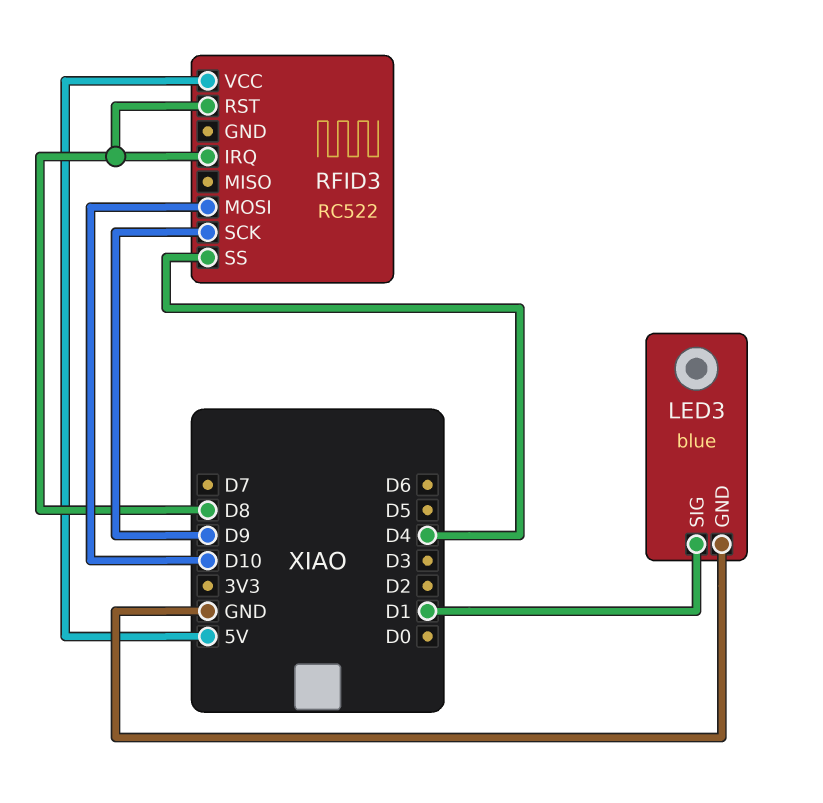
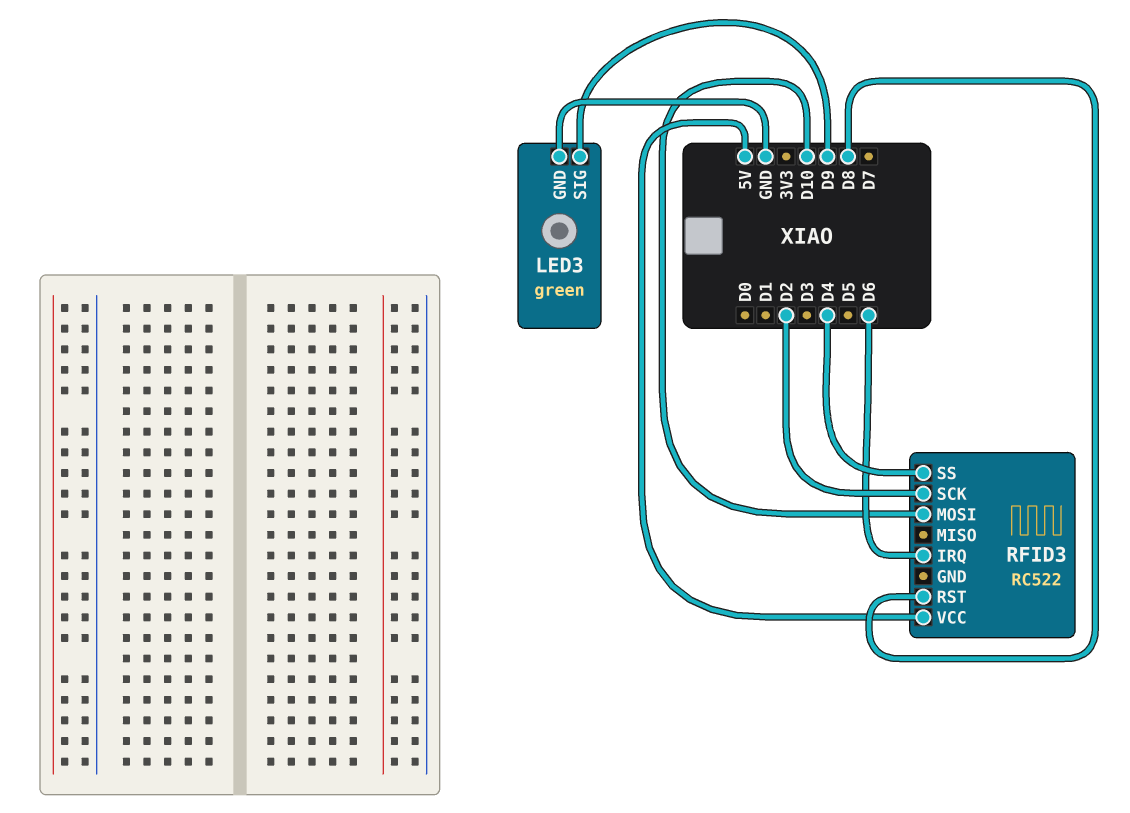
LED3: blue -> green
LED3 pin SIG: D1 -> D9
RFID3 pin IRQ: D8 -> D6
RFID3 pin SCK: D9 -> D2

